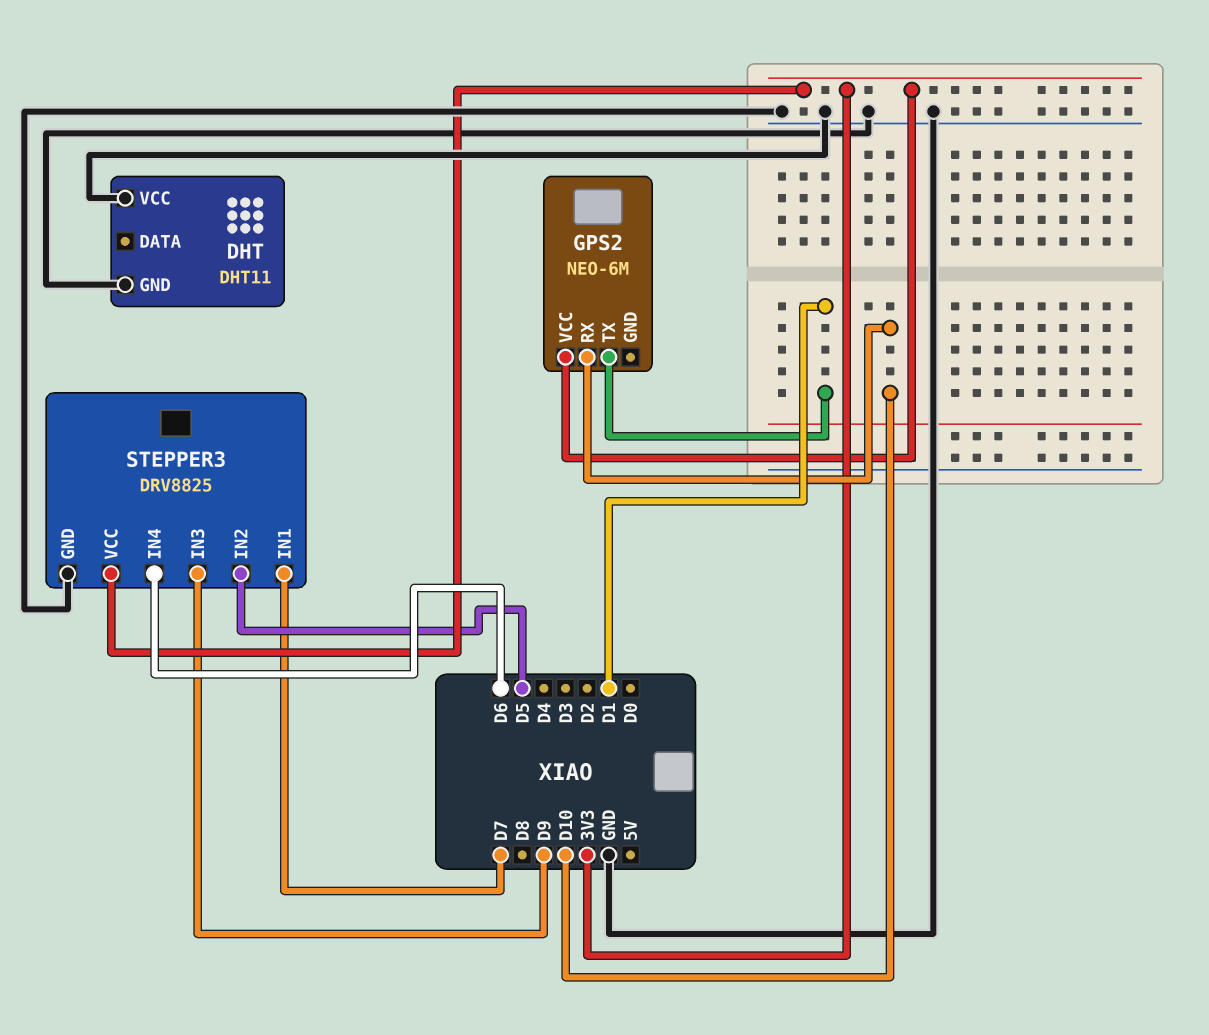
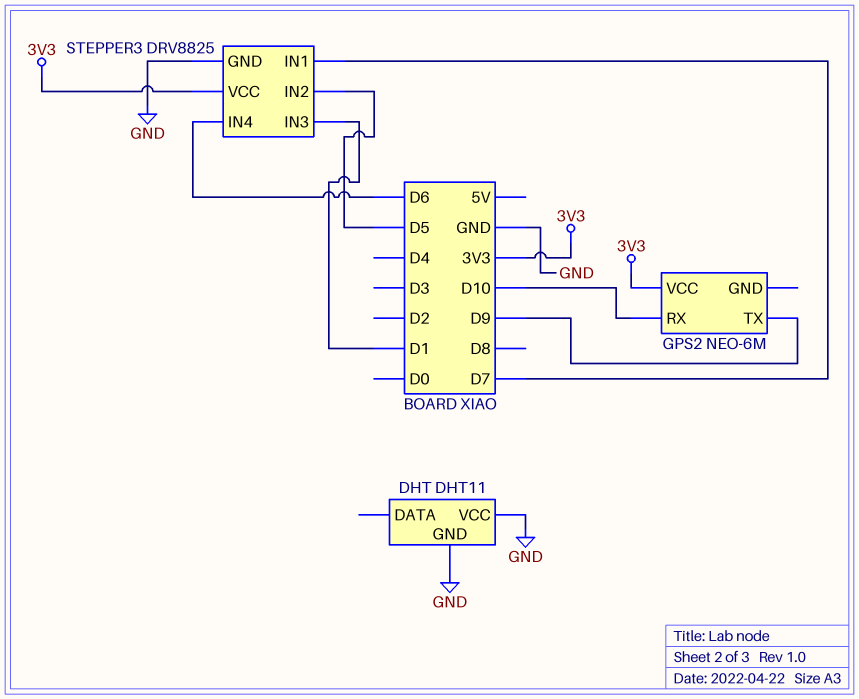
GPS2 pin TX: D1 -> D9
STEPPER3 pin IN3: D9 -> D1

